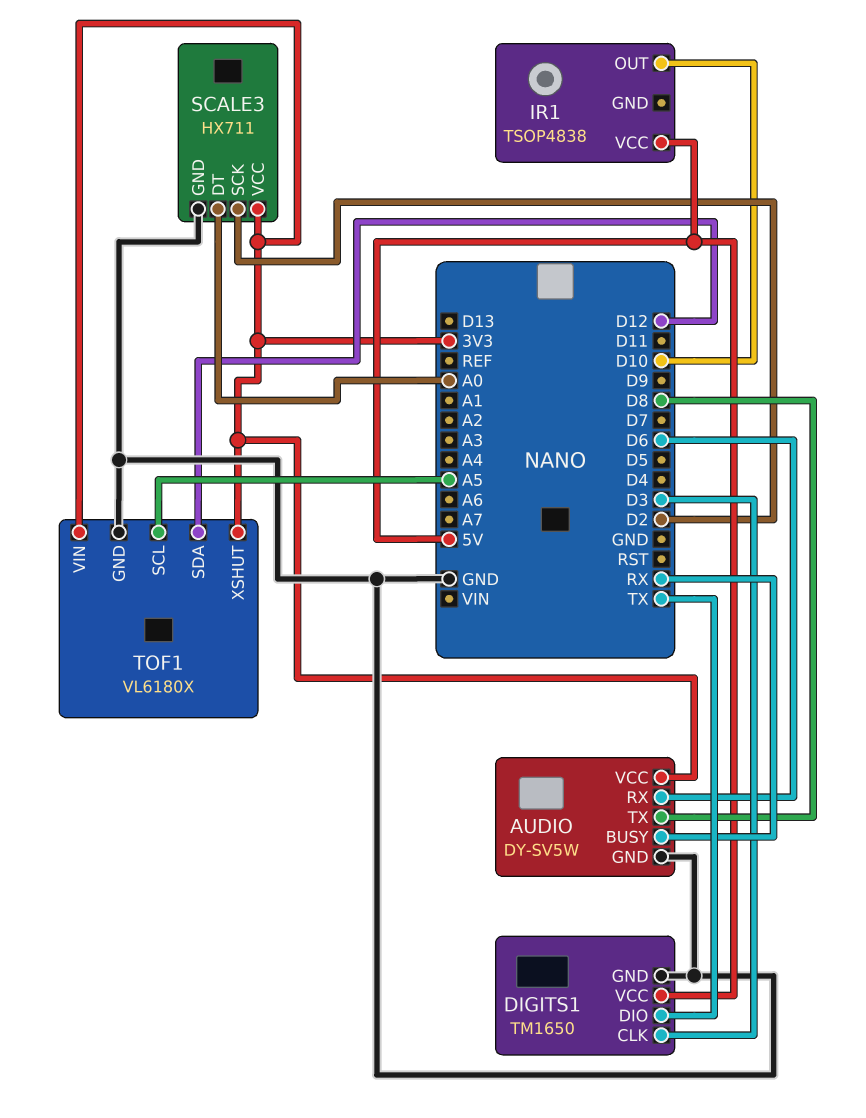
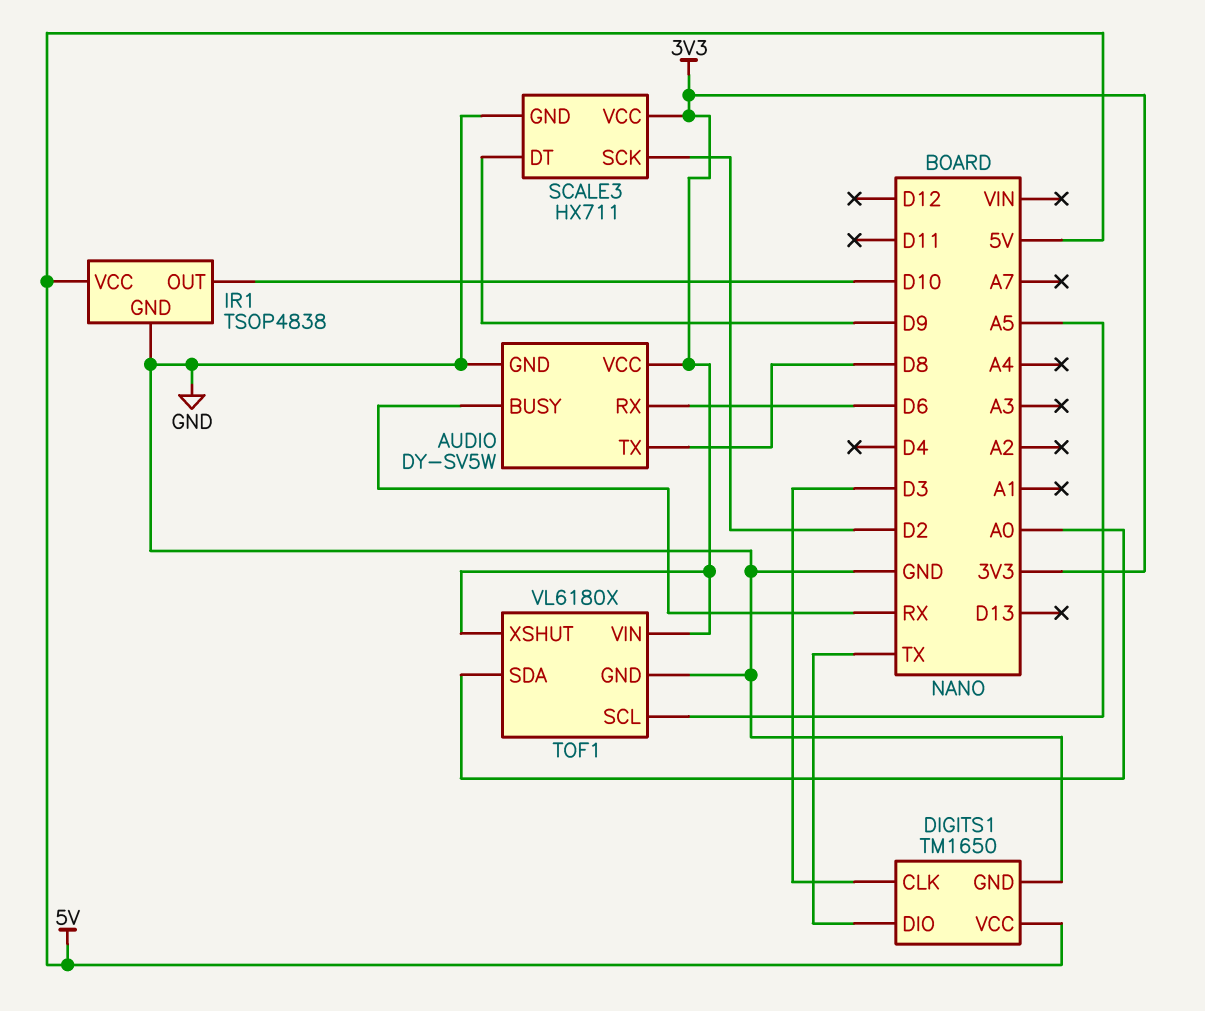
IR1 pin GND: none -> GND
SCALE3 pin DT: A0 -> D9
TOF1 pin SDA: D12 -> A0

